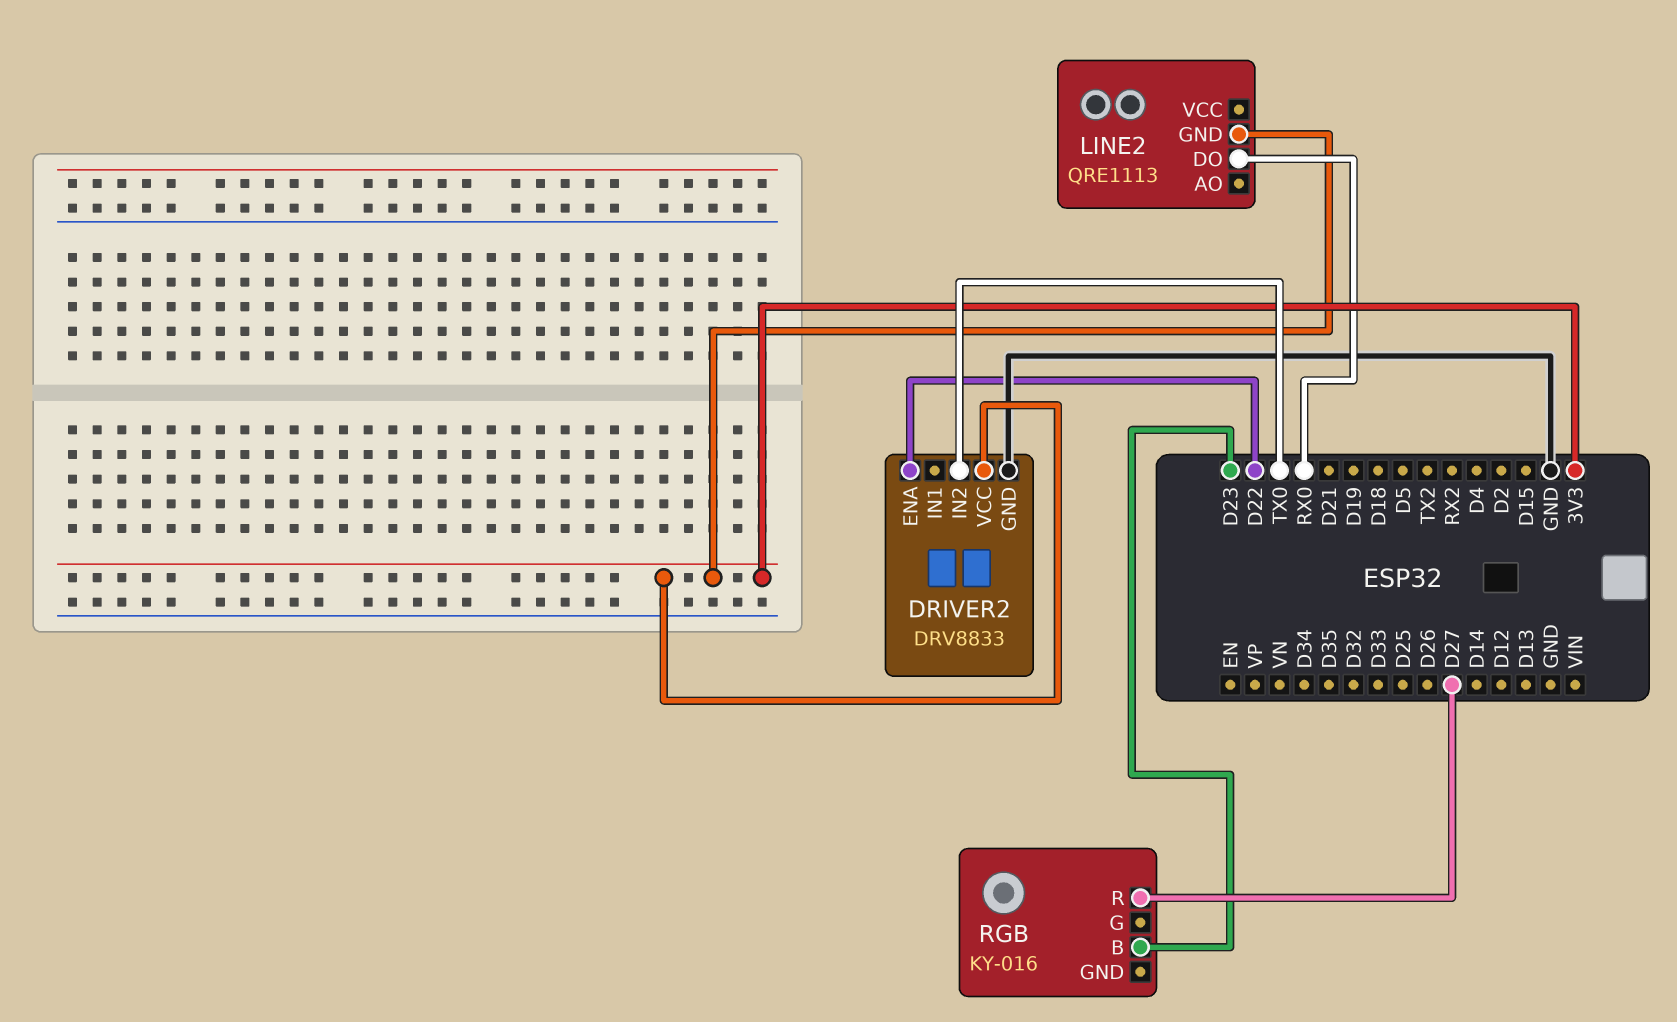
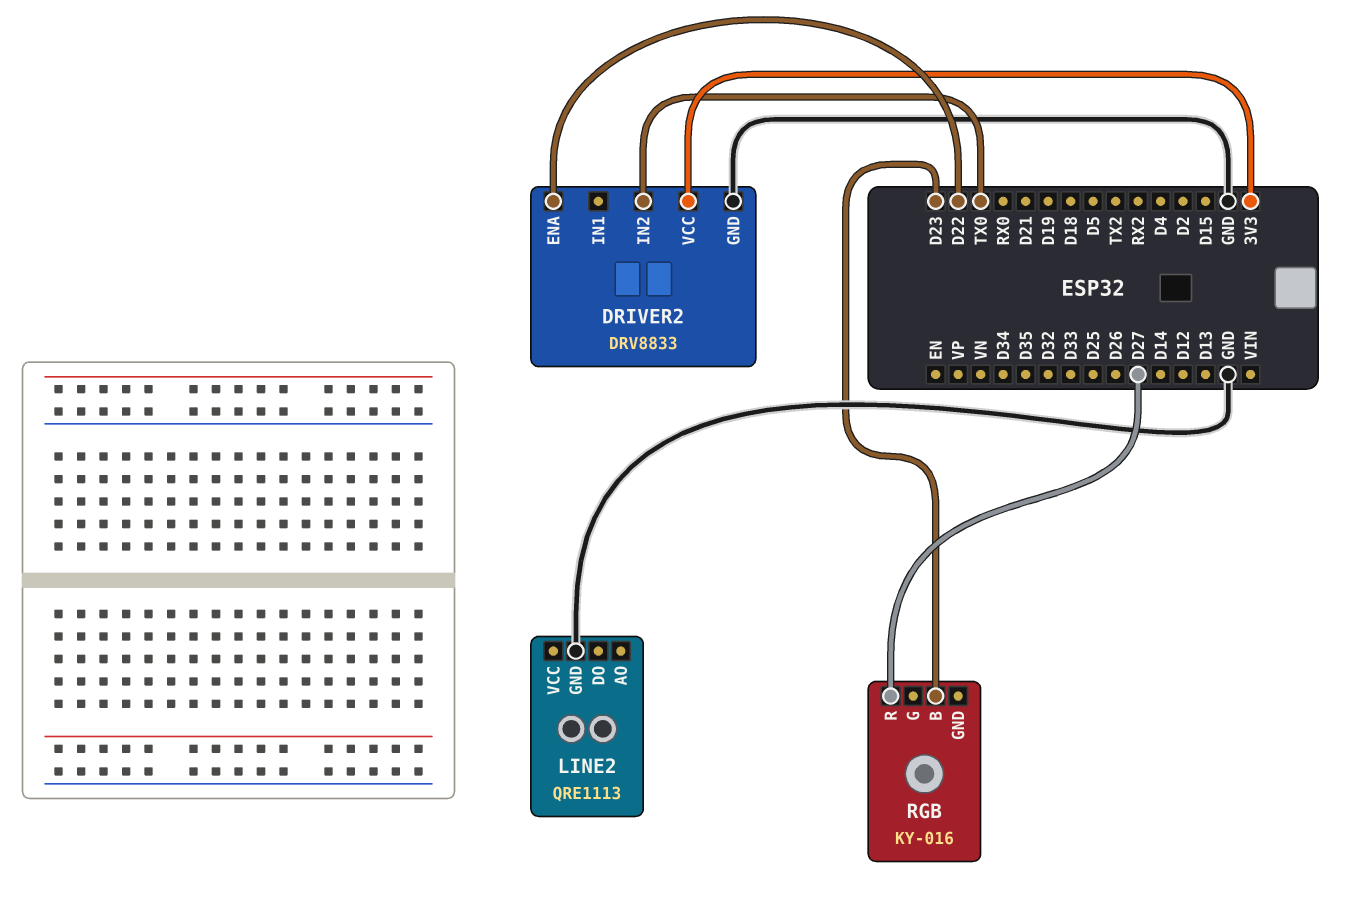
LINE2 pin DO: RX0 -> none
LINE2 pin GND: 3V3 -> GND

